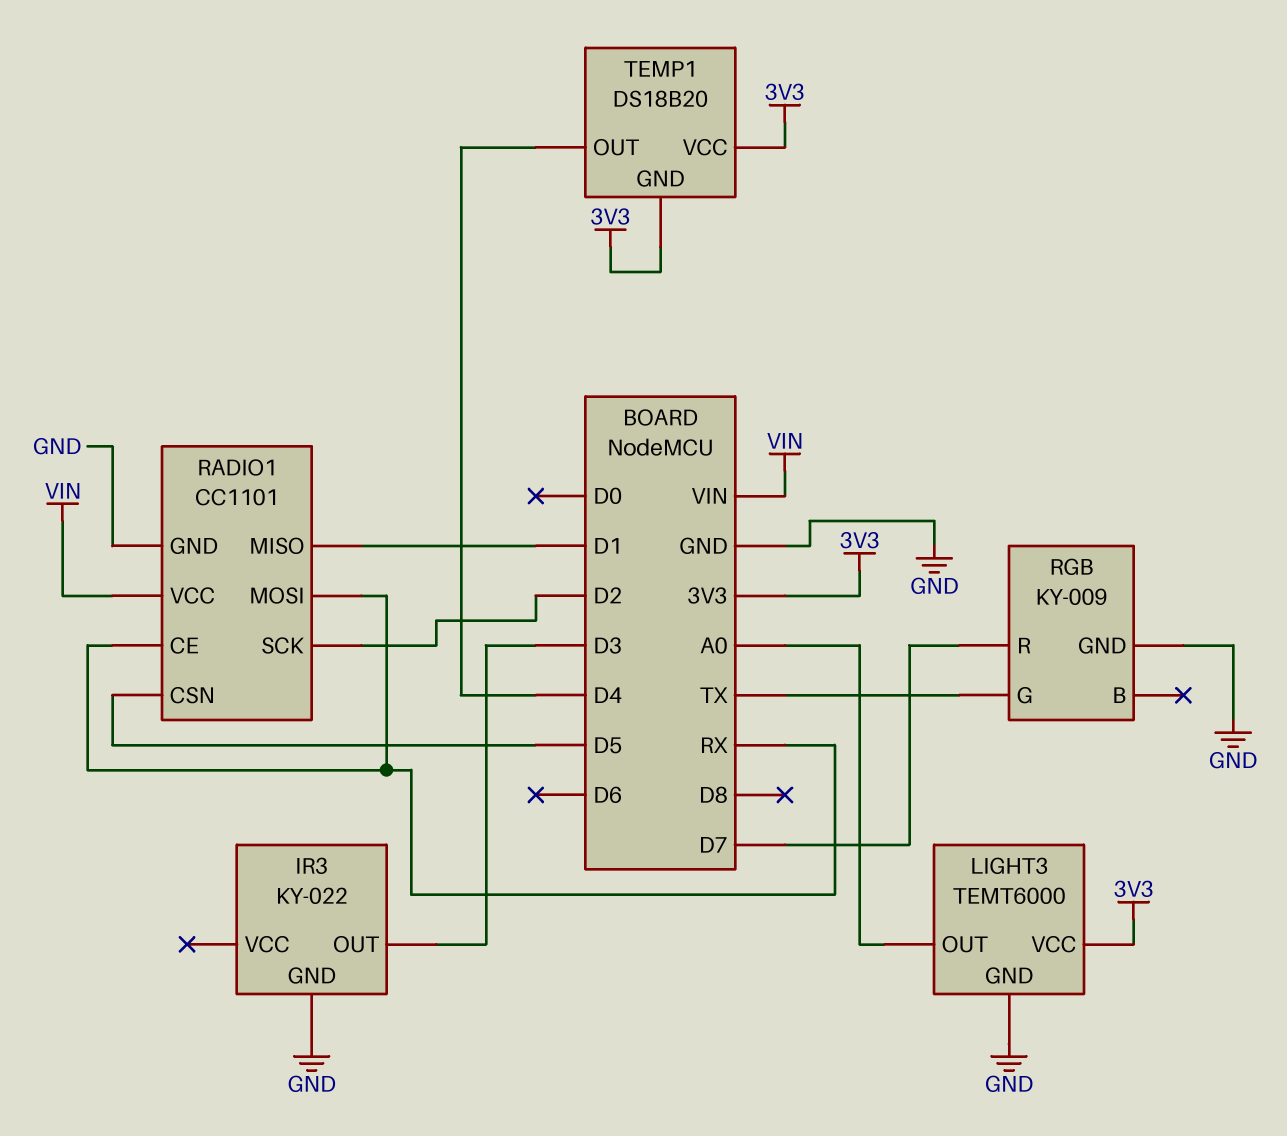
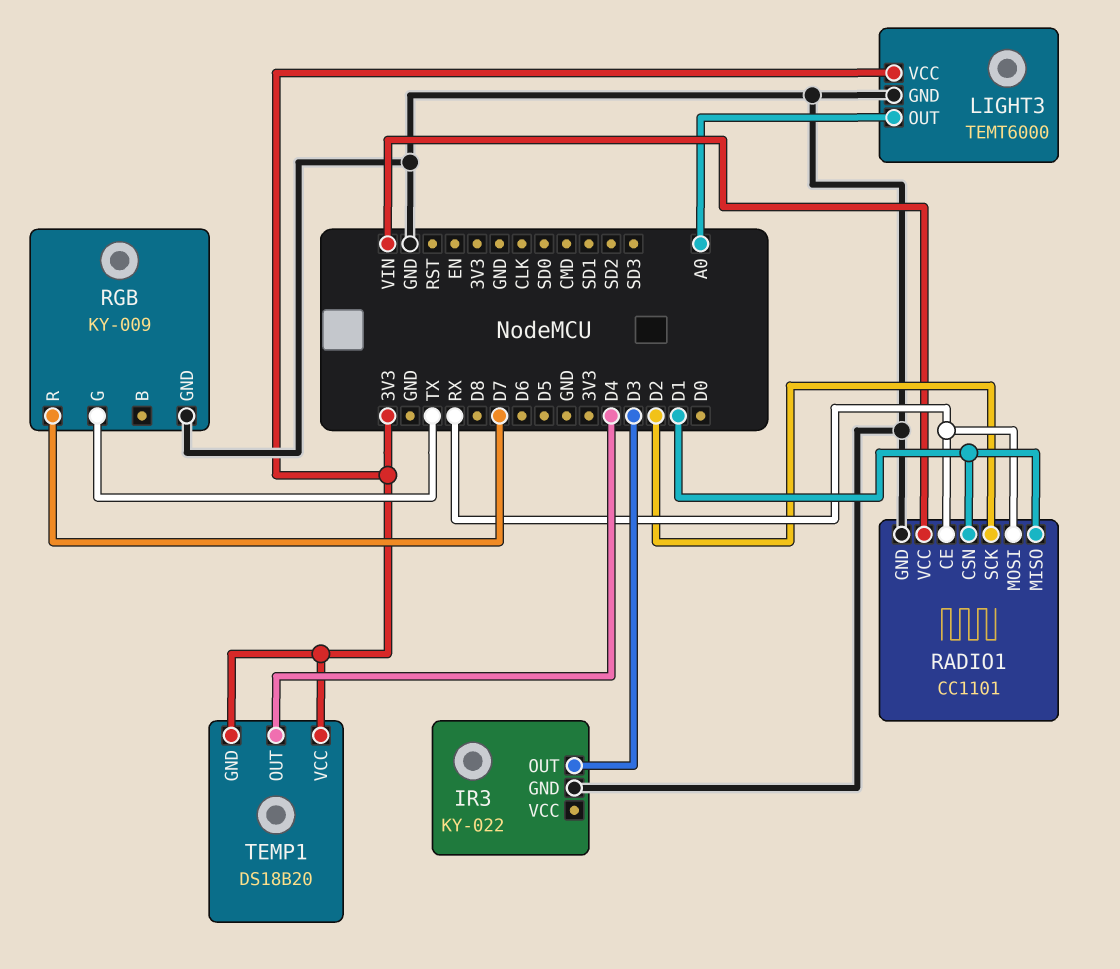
RADIO1 pin CSN: D5 -> D1

